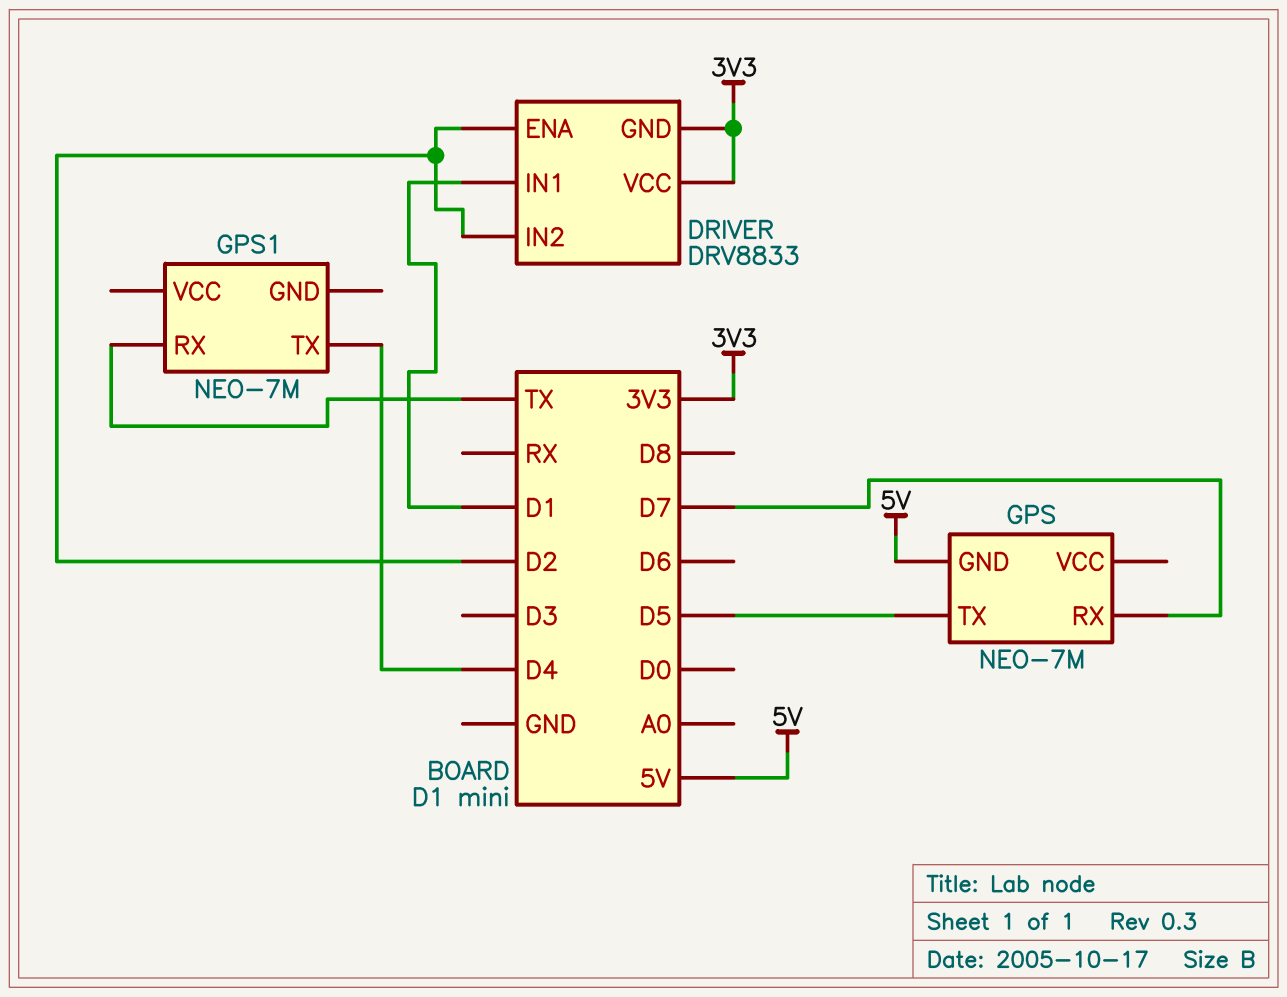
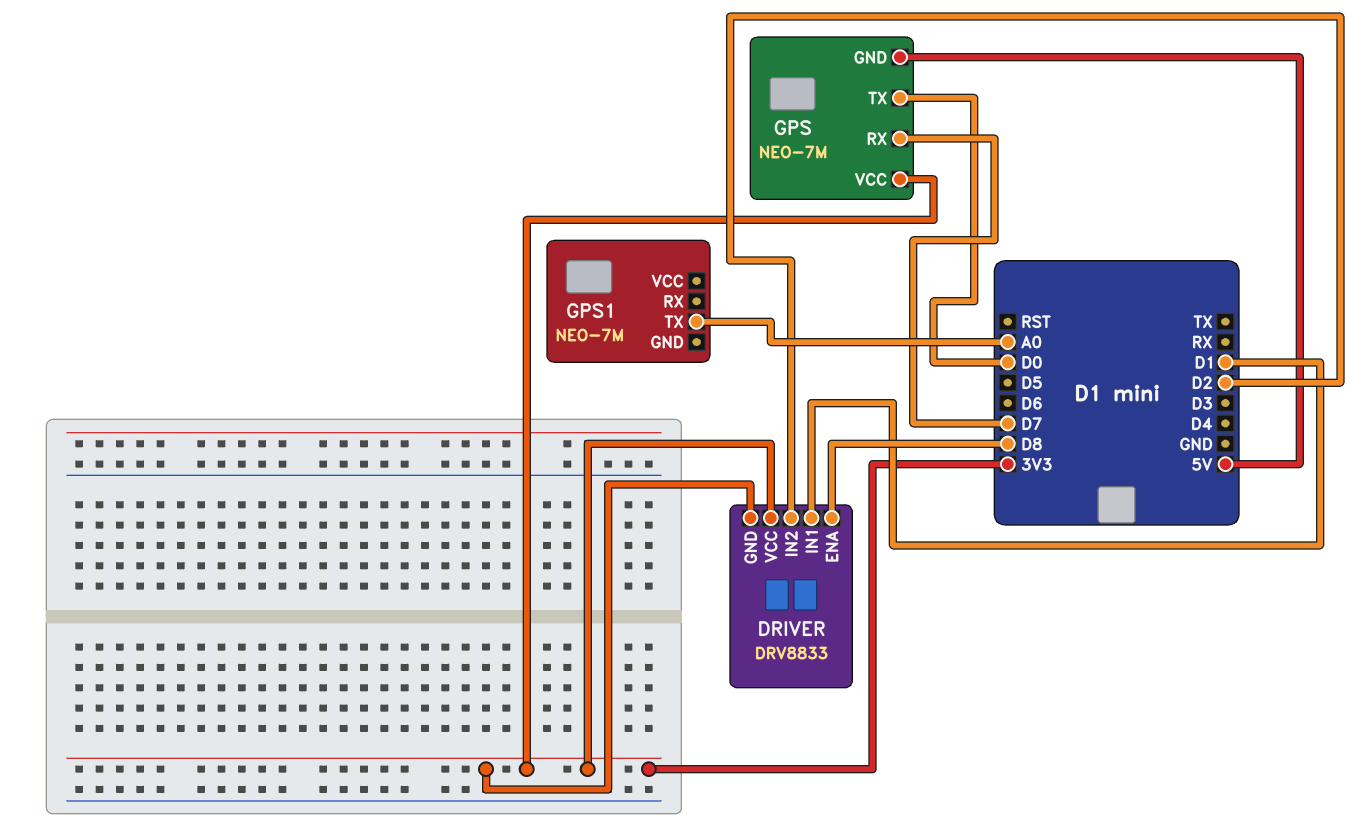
DRIVER pin ENA: D2 -> D8
GPS pin TX: D5 -> D0
GPS pin VCC: none -> 3V3
GPS1 pin RX: TX -> none
GPS1 pin TX: D4 -> A0

